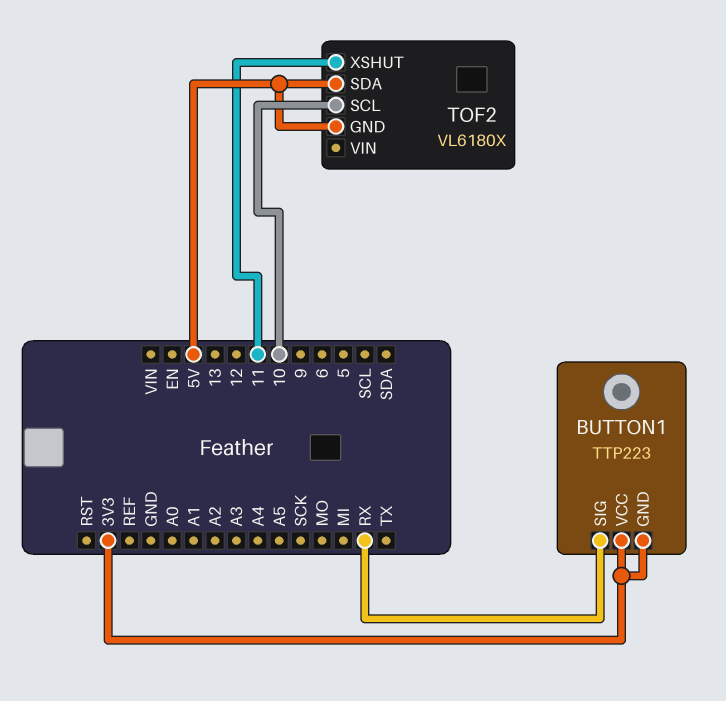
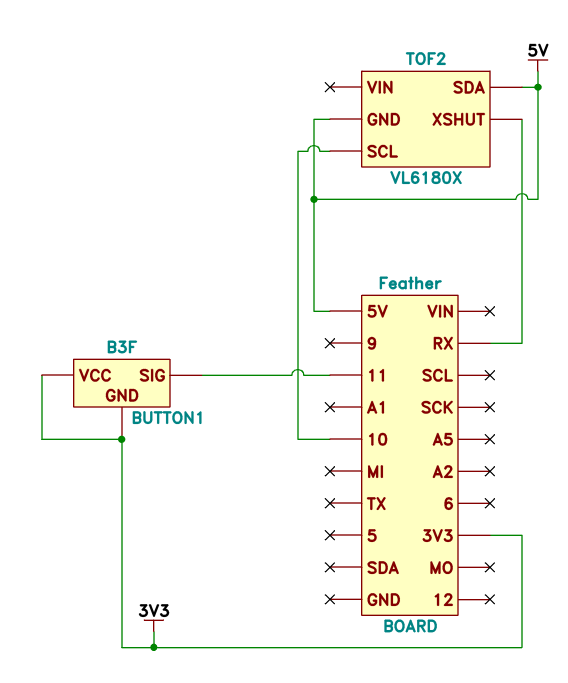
BUTTON1: TTP223 -> B3F
BUTTON1 pin SIG: RX -> 11
TOF2 pin XSHUT: 11 -> RX

